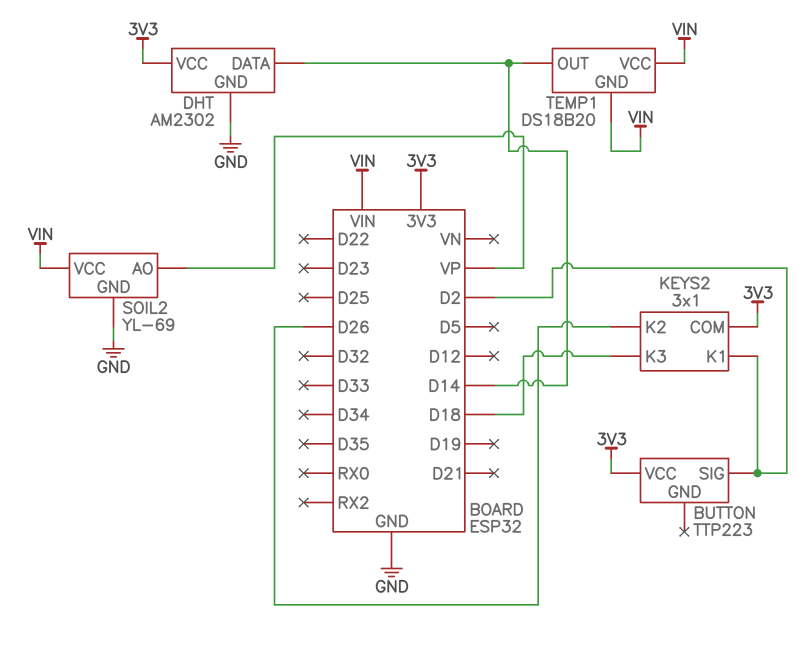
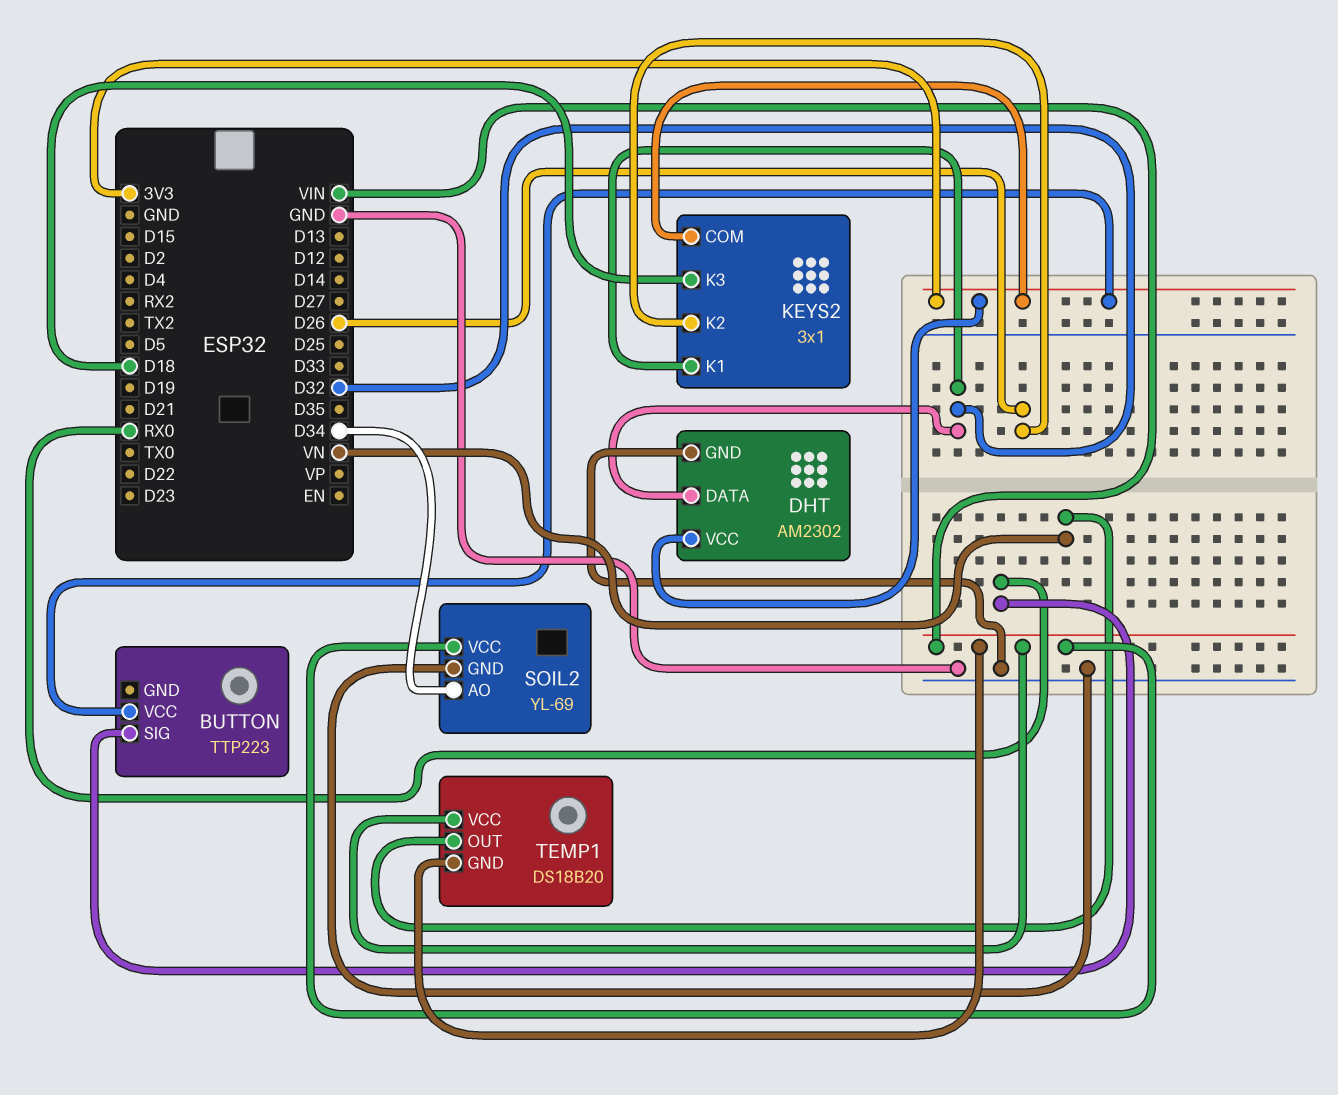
BUTTON pin SIG: D2 -> RX0
DHT pin DATA: D14 -> D32
KEYS2 pin K1: D2 -> D32
SOIL2 pin AO: VP -> D34
TEMP1 pin OUT: D14 -> VN

